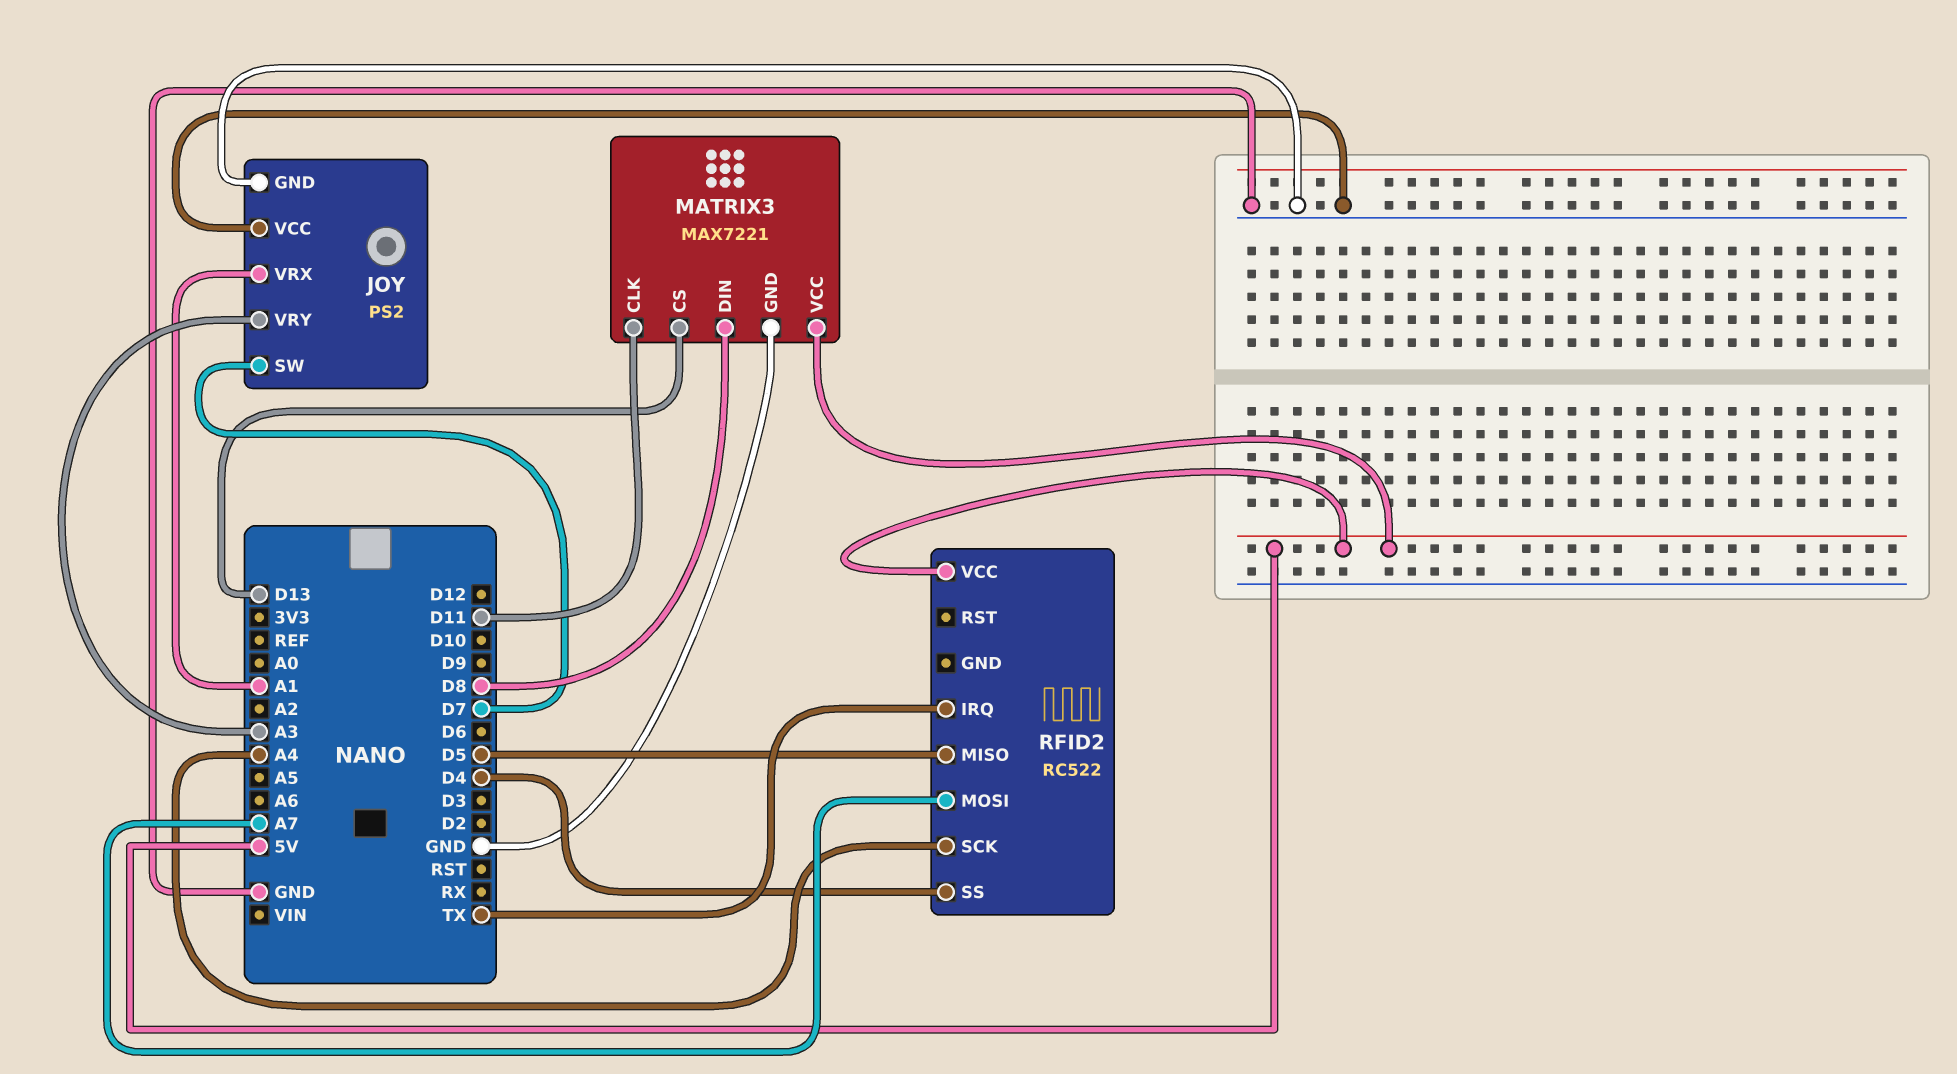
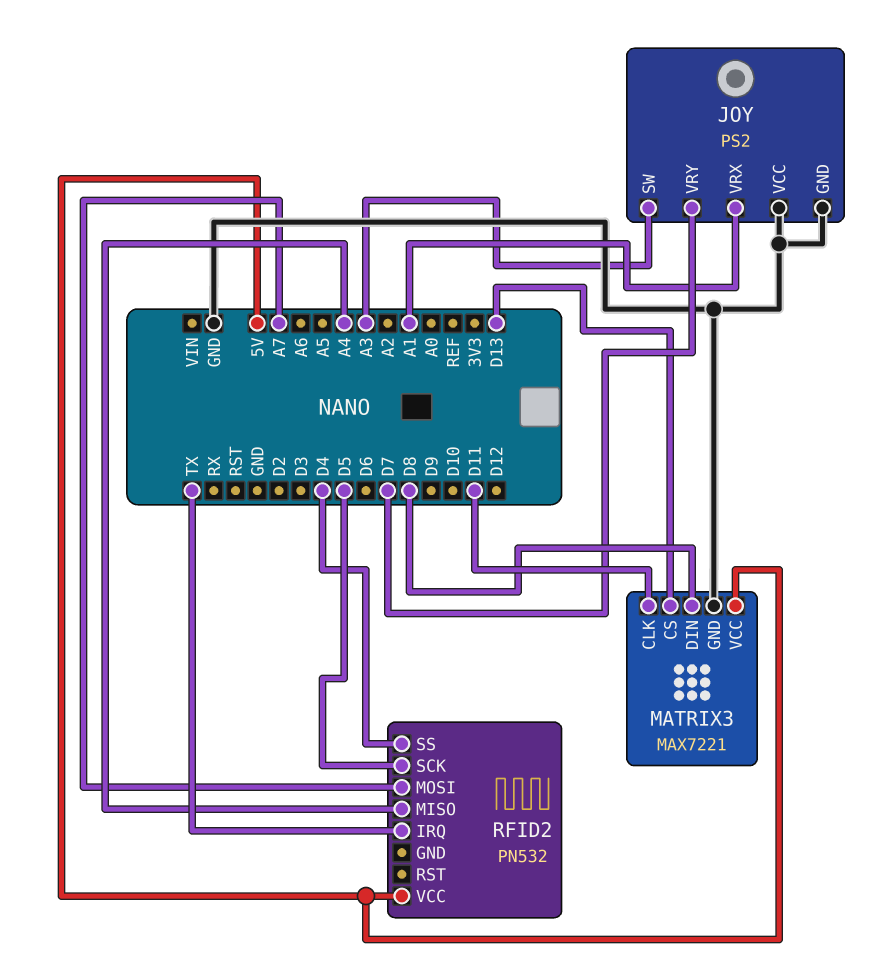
JOY pin SW: D7 -> A3
JOY pin VRY: A3 -> D7
RFID2: RC522 -> PN532
RFID2 pin MISO: D5 -> A4
RFID2 pin SCK: A4 -> D5

